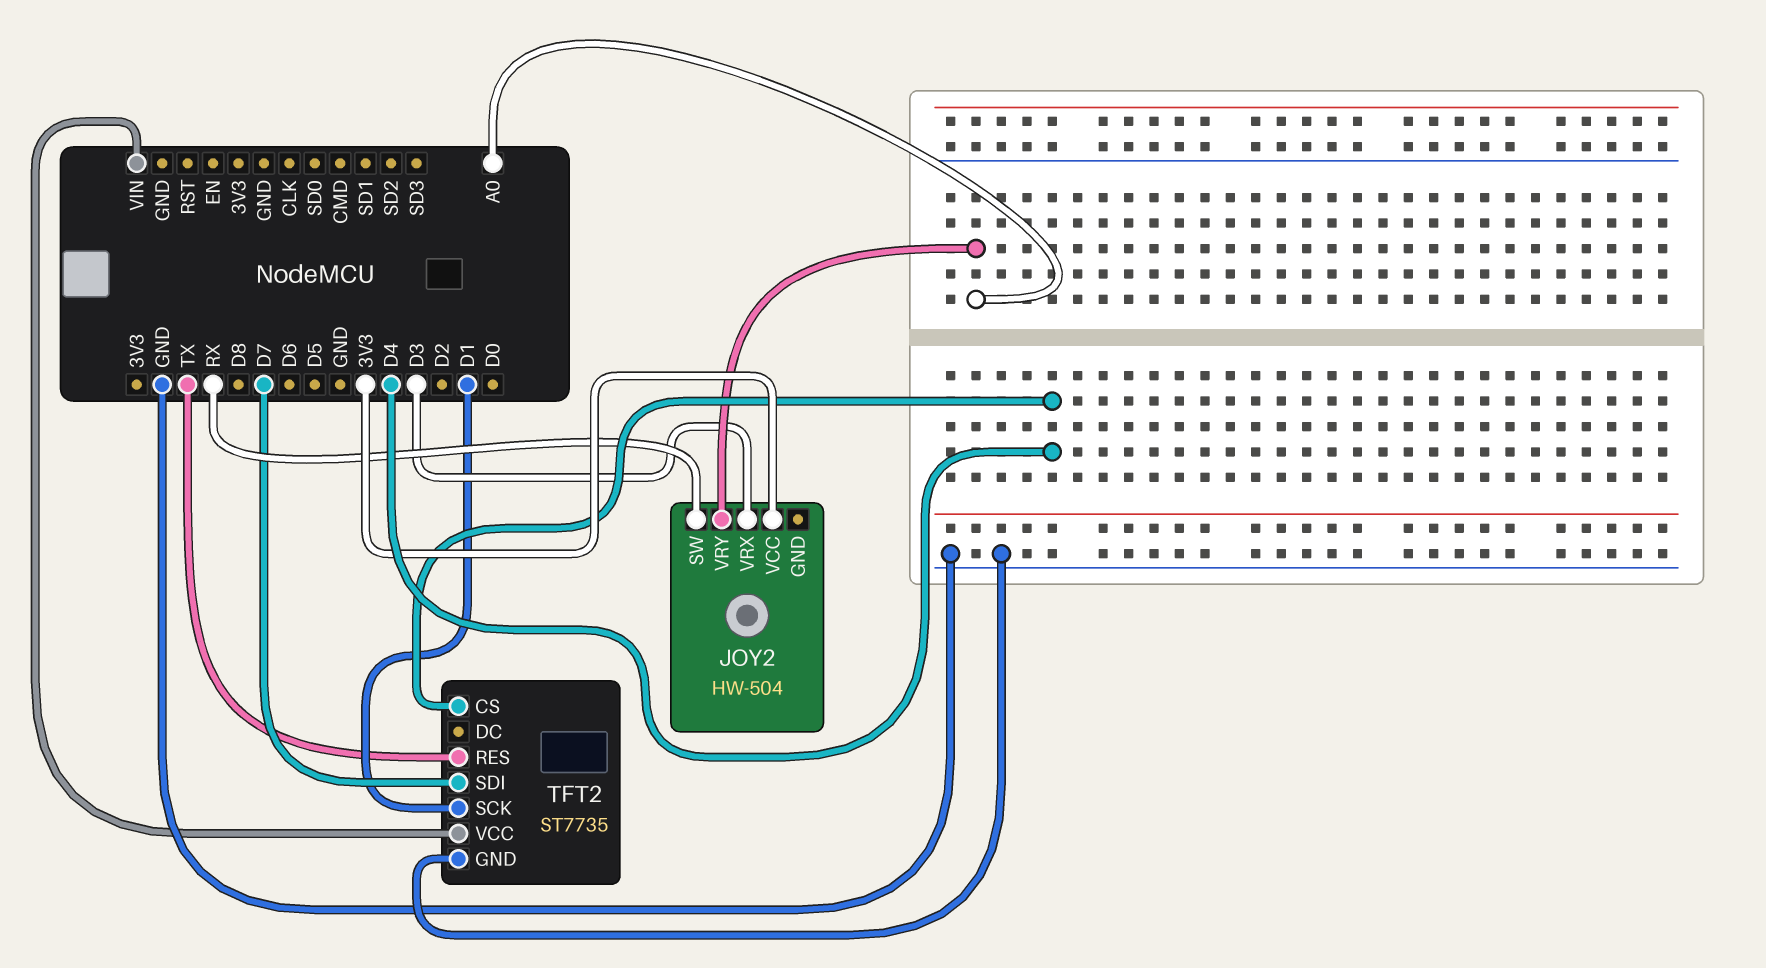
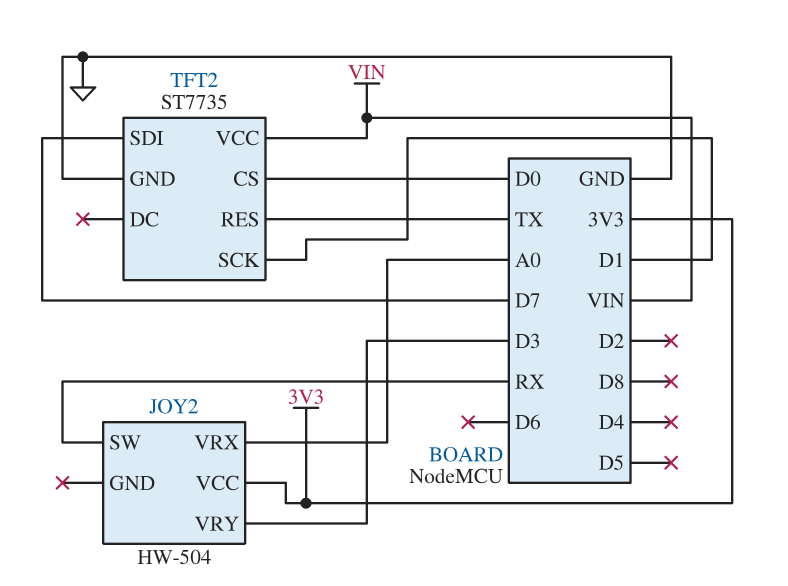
JOY2 pin VRX: D3 -> A0
JOY2 pin VRY: A0 -> D3
TFT2 pin CS: D4 -> D0

